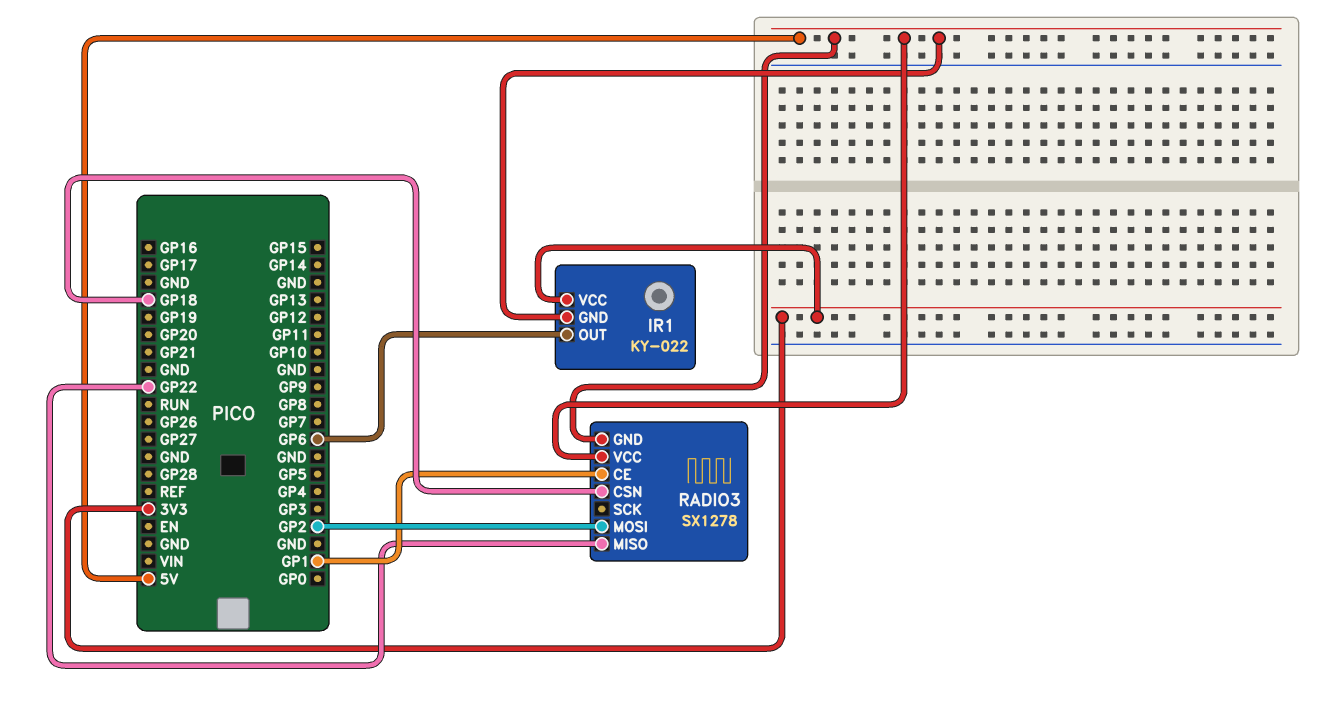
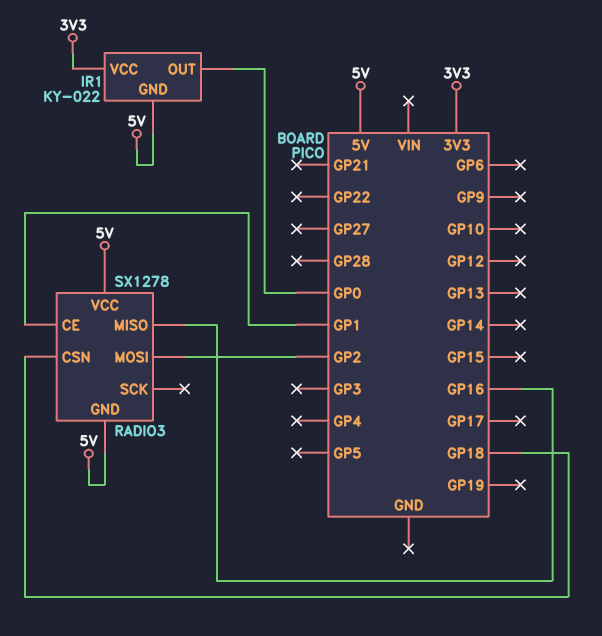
IR1 pin OUT: GP6 -> GP0
RADIO3 pin MISO: GP22 -> GP16

